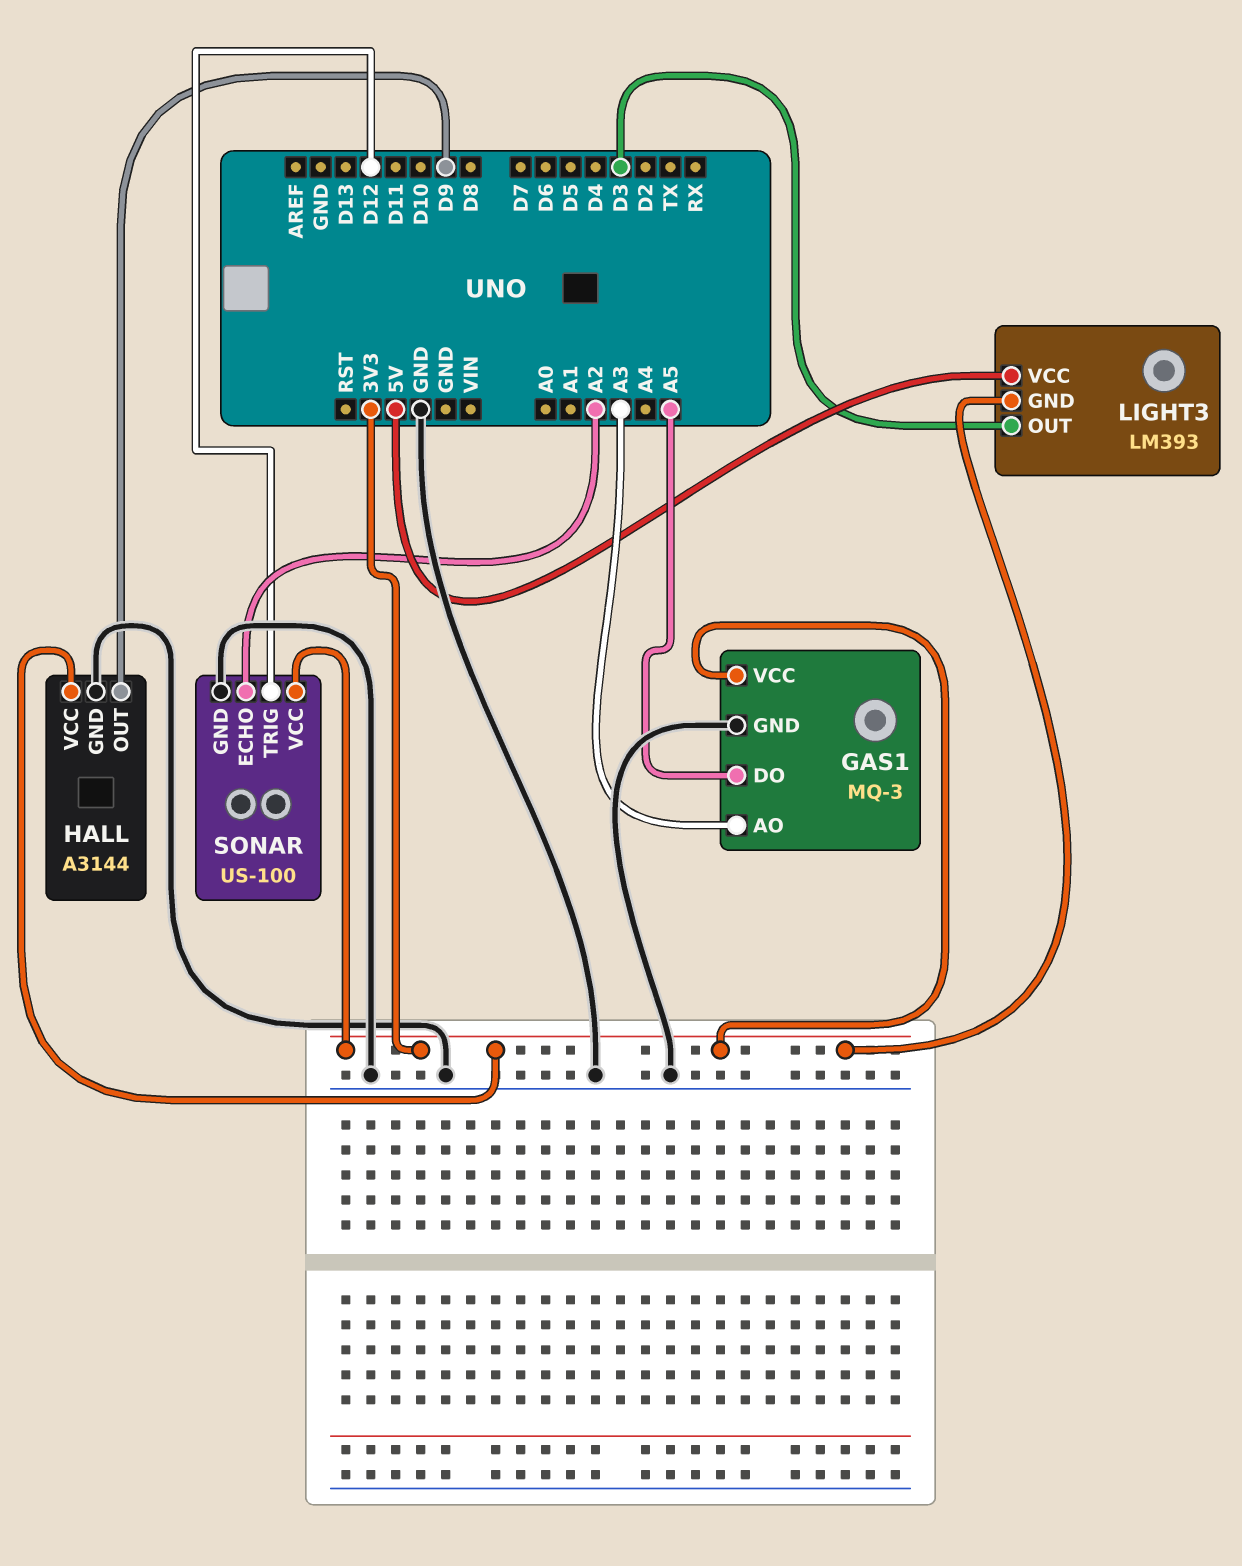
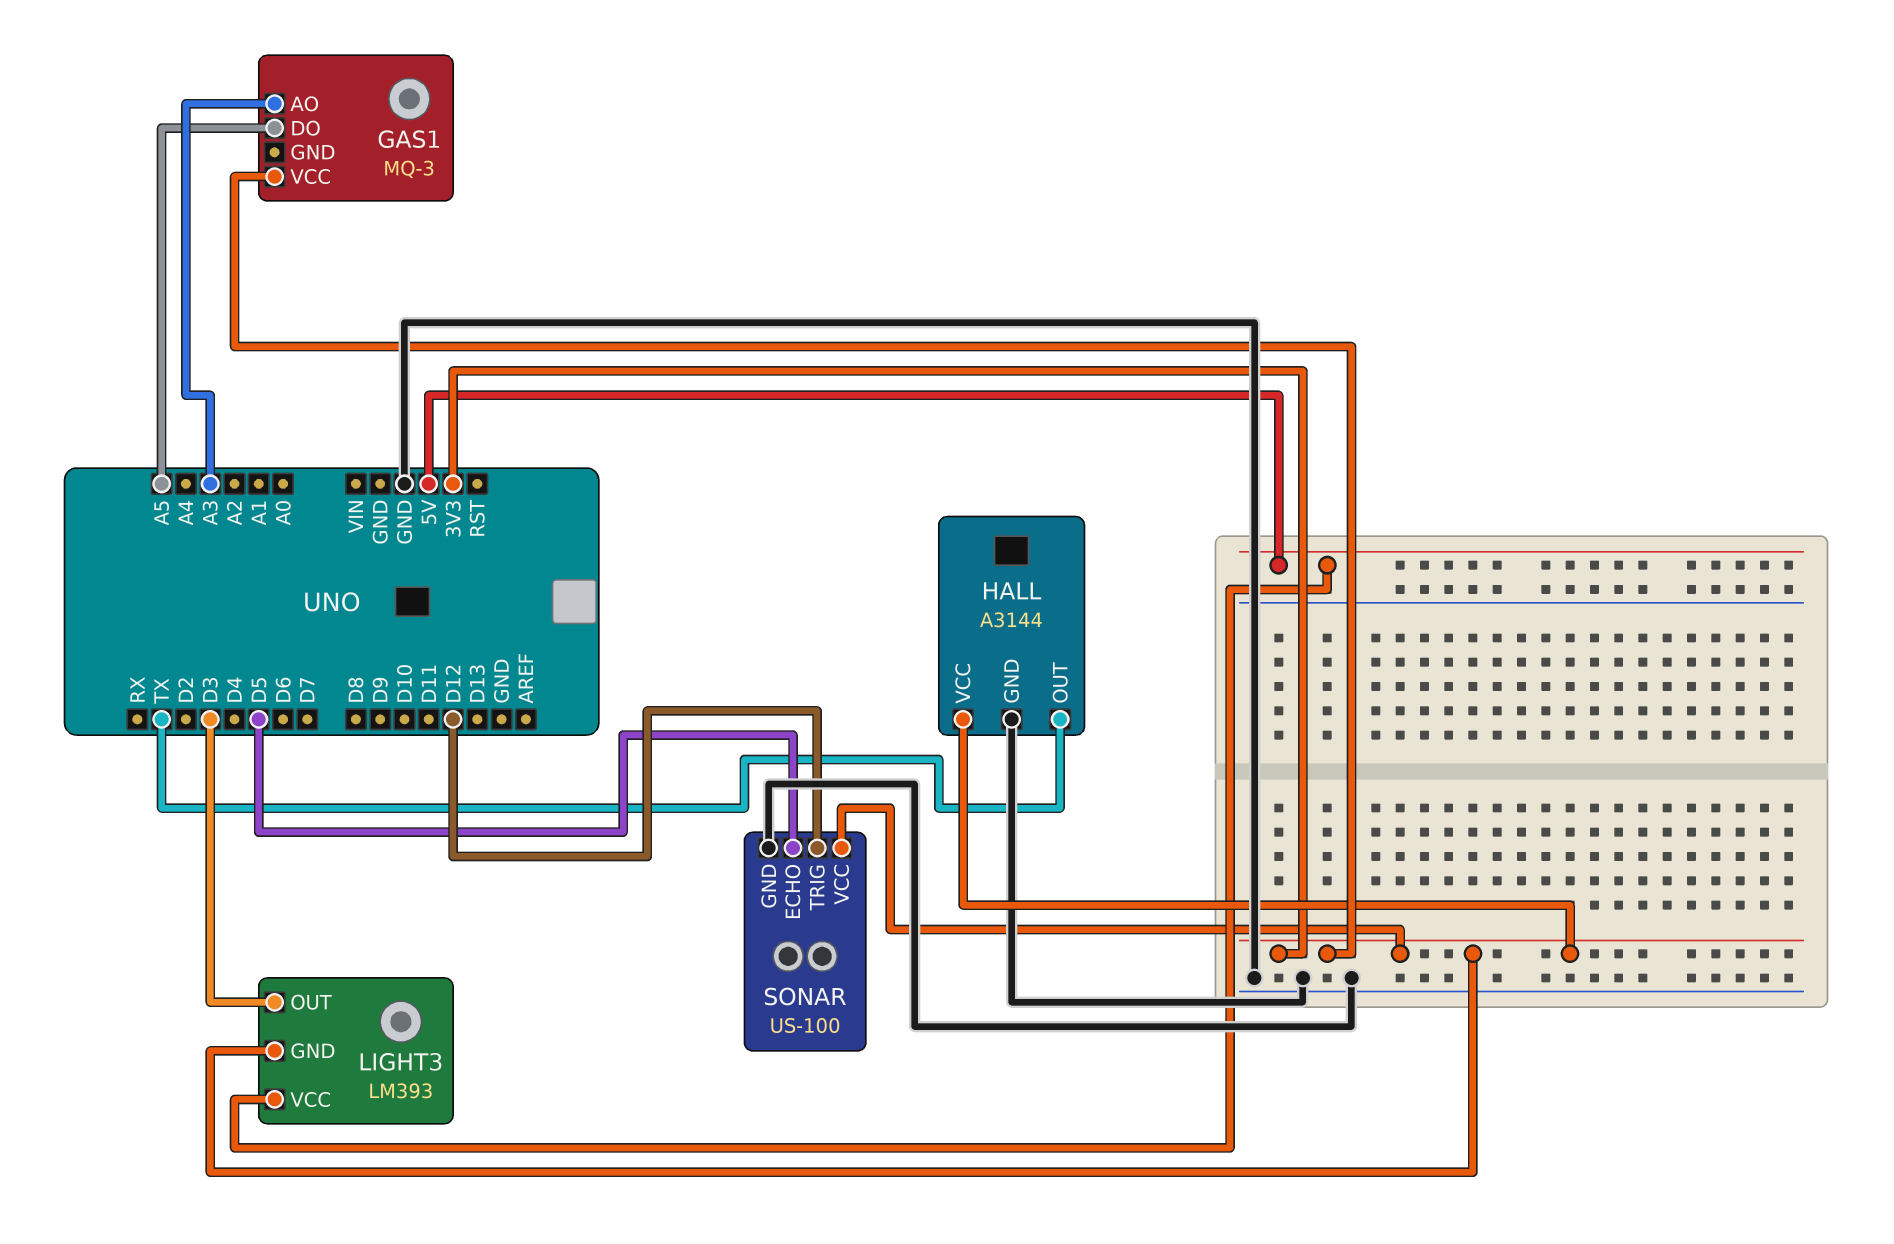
GAS1 pin GND: GND -> none
HALL pin OUT: D9 -> TX
SONAR pin ECHO: A2 -> D5

